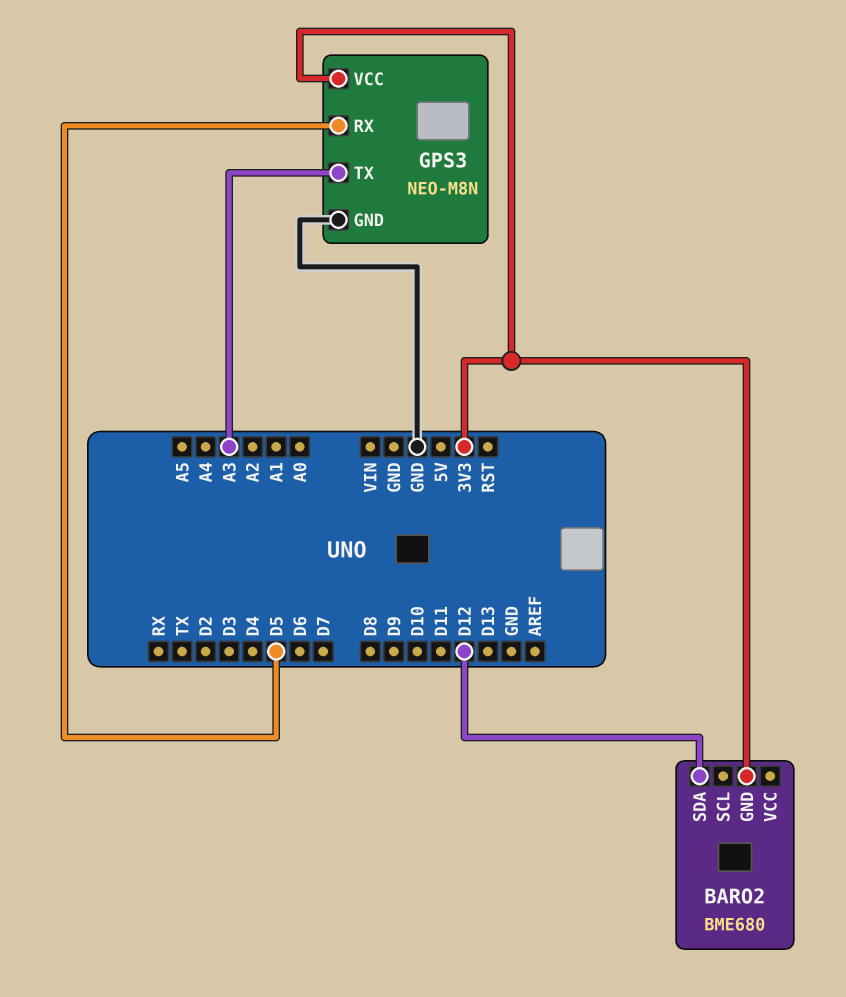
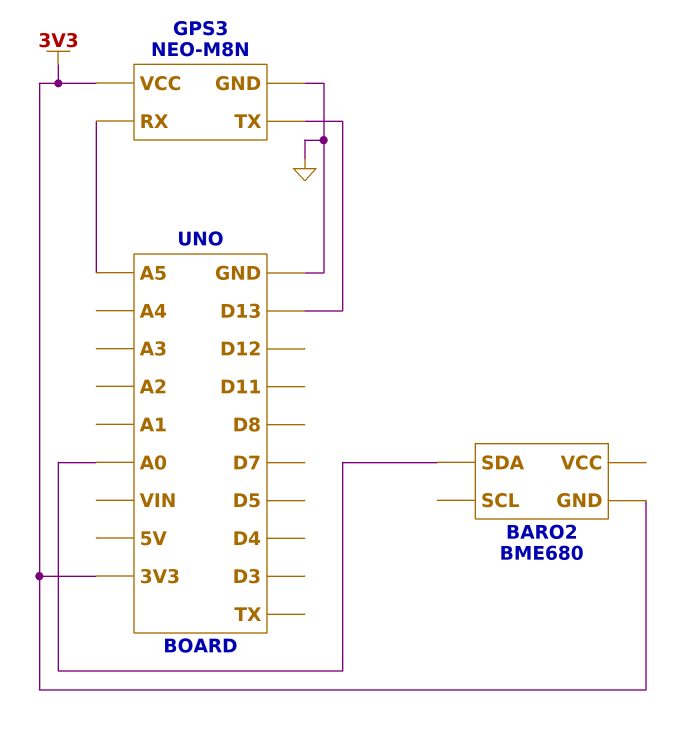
BARO2 pin SDA: D12 -> A0
GPS3 pin RX: D5 -> A5
GPS3 pin TX: A3 -> D13

